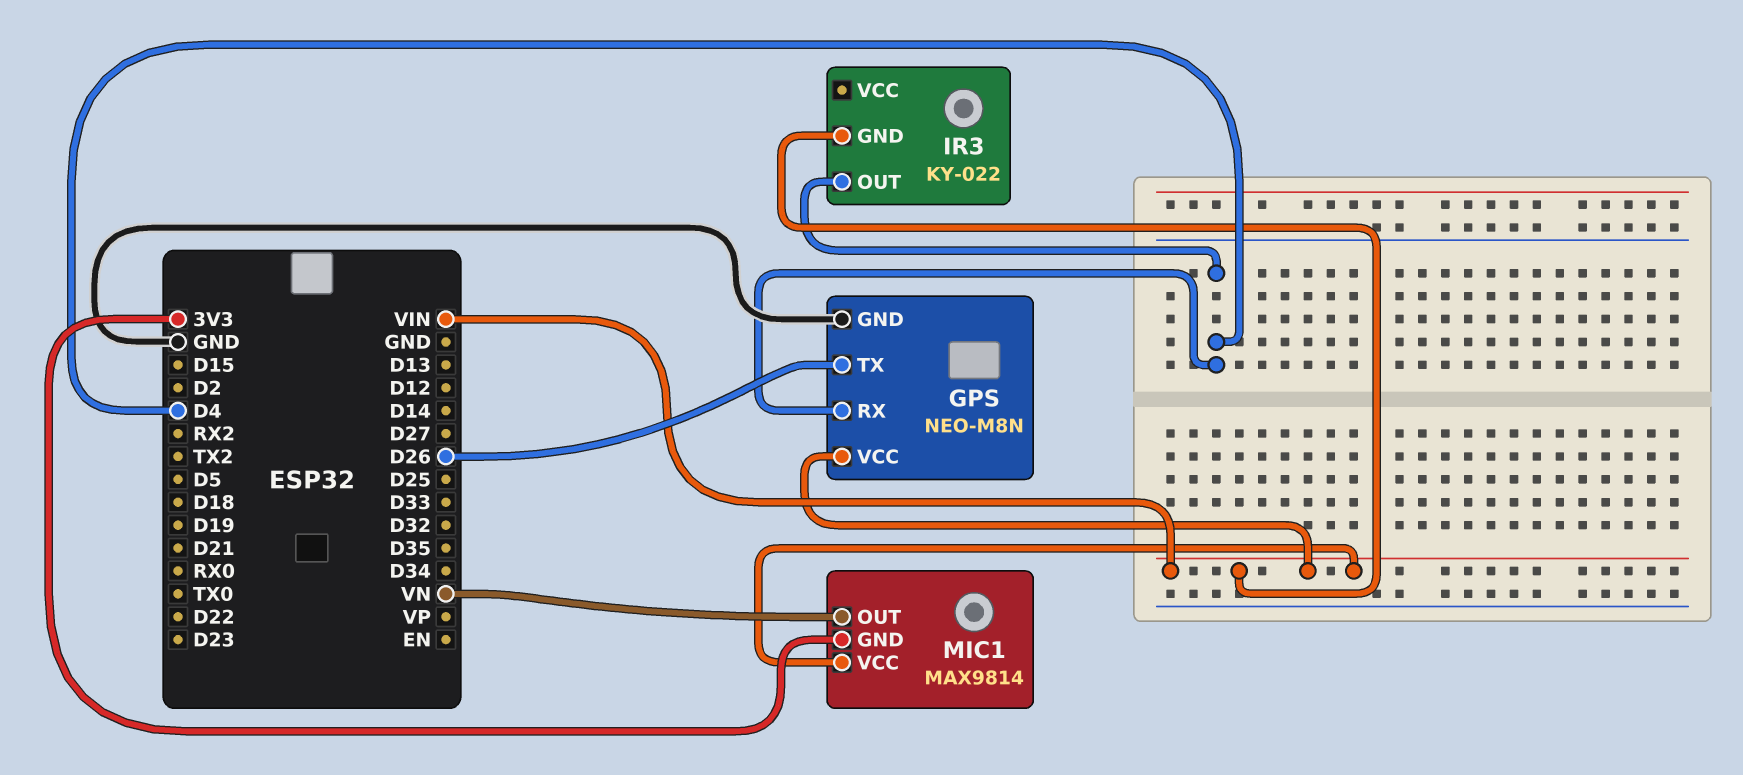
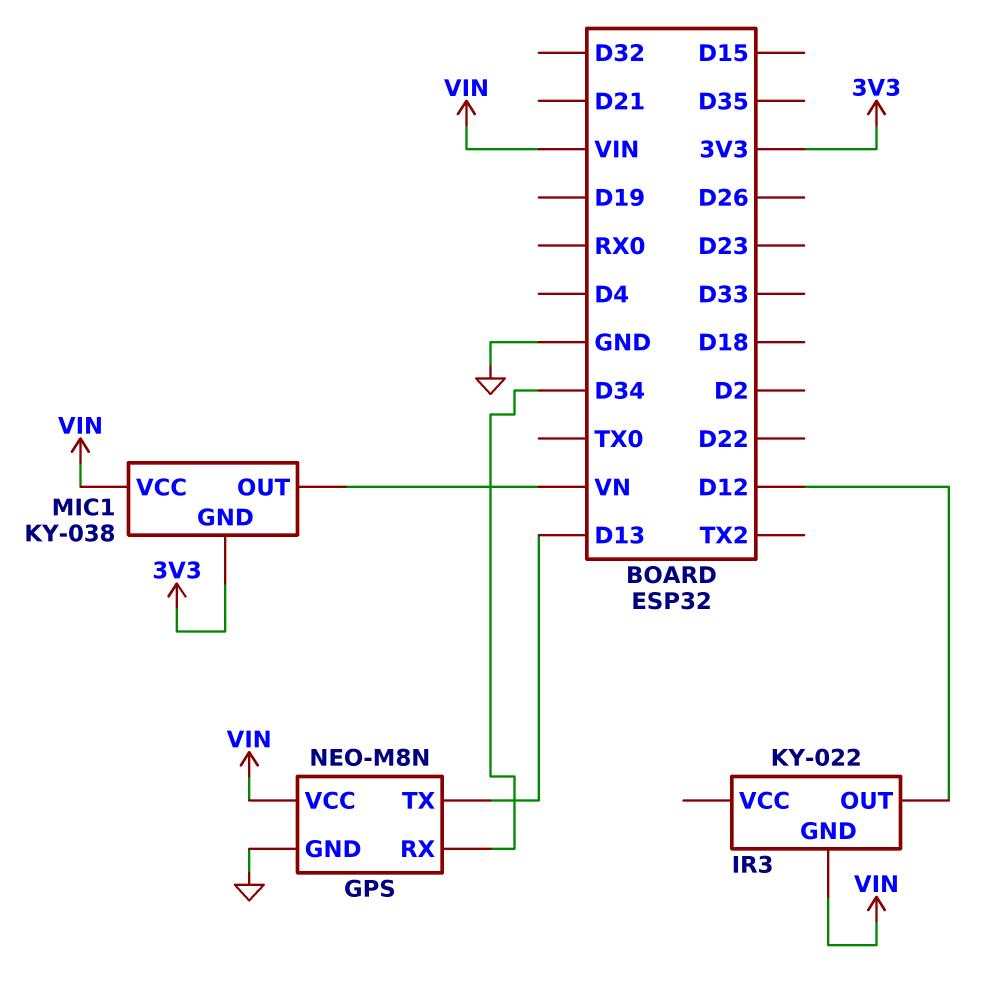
GPS pin RX: D4 -> D34
GPS pin TX: D26 -> D13
IR3 pin OUT: D4 -> D12
MIC1: MAX9814 -> KY-038

